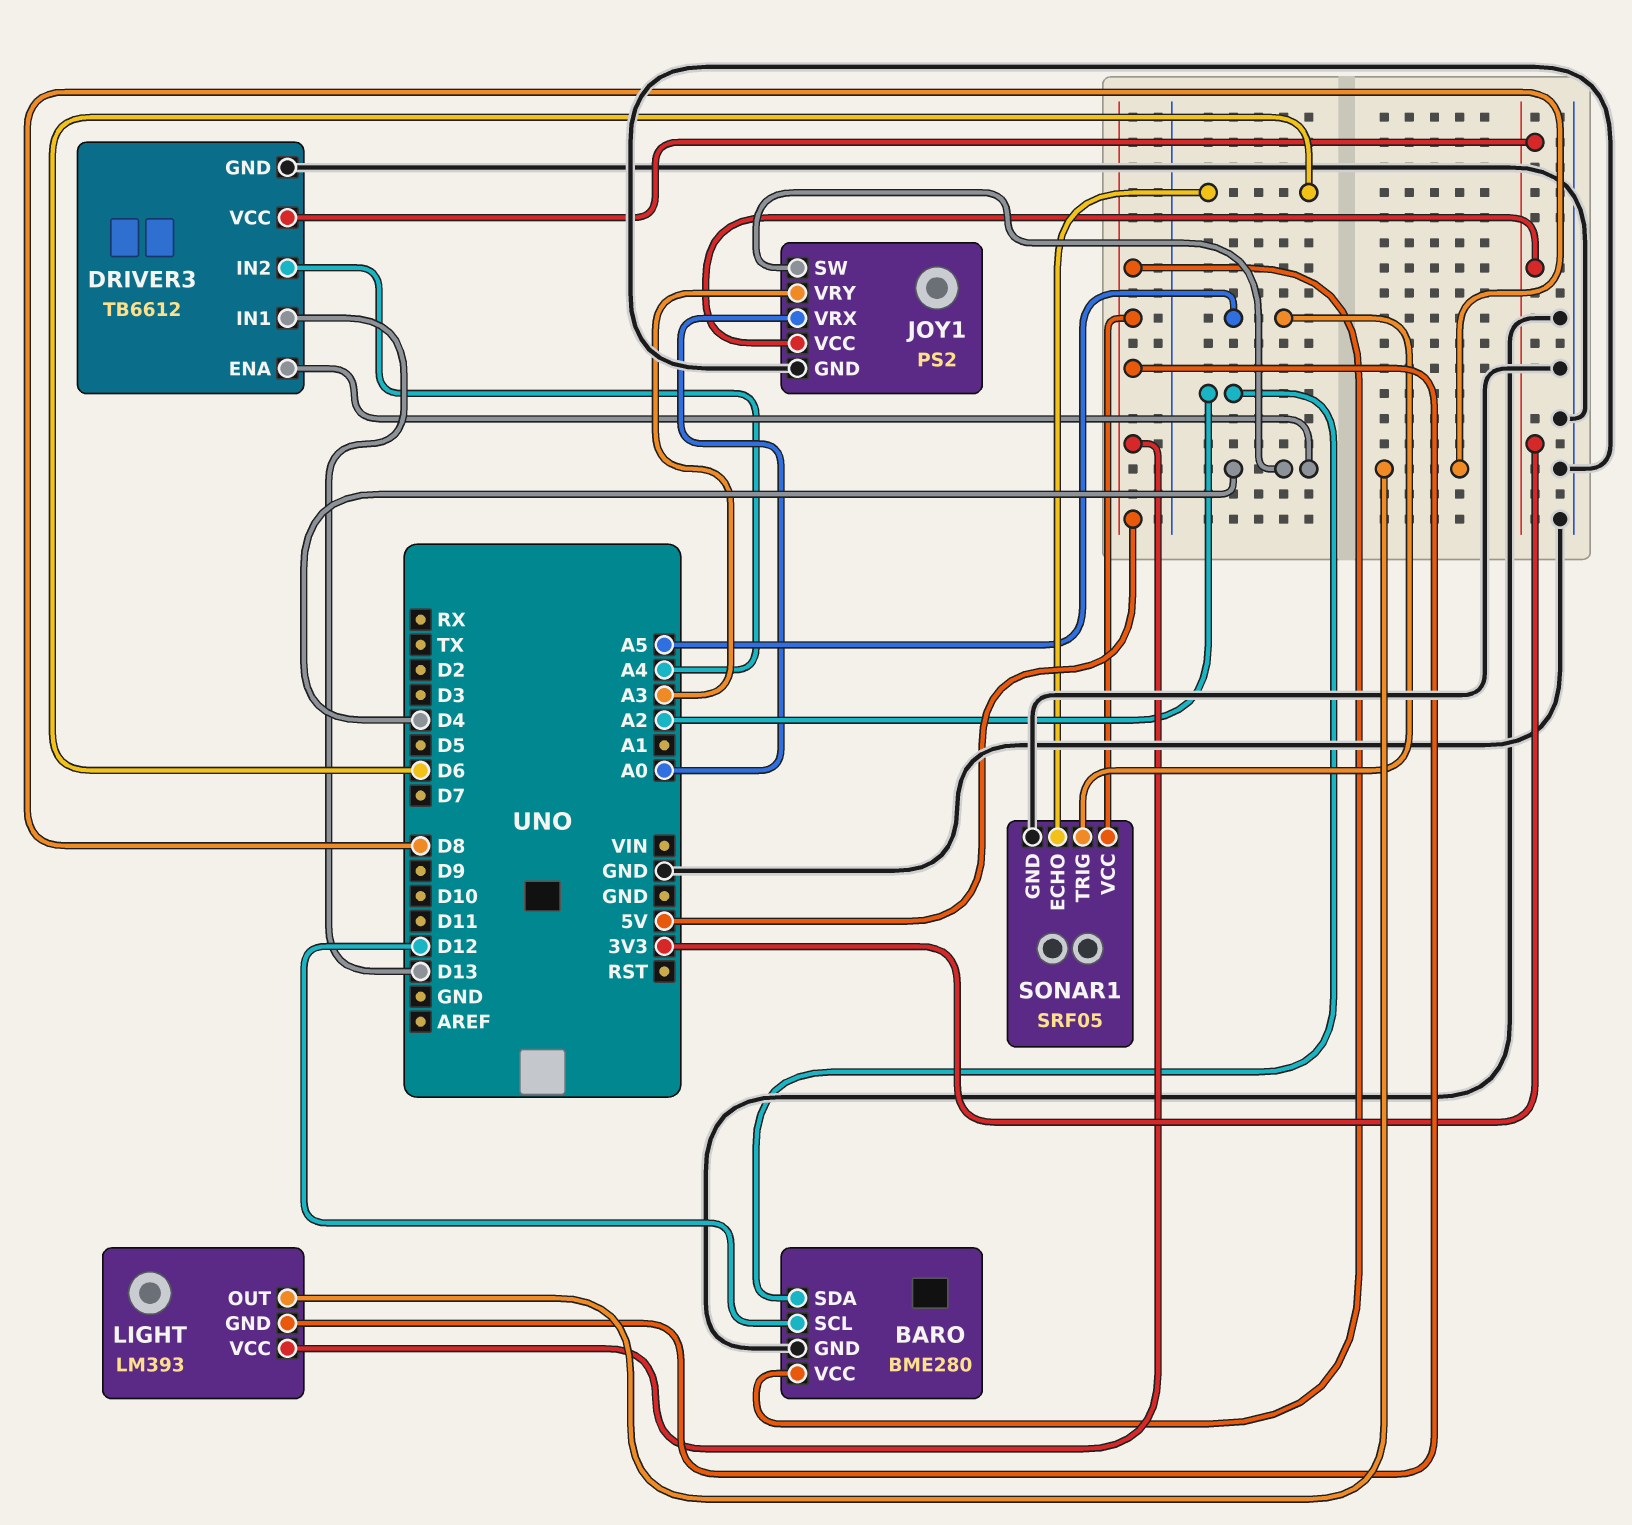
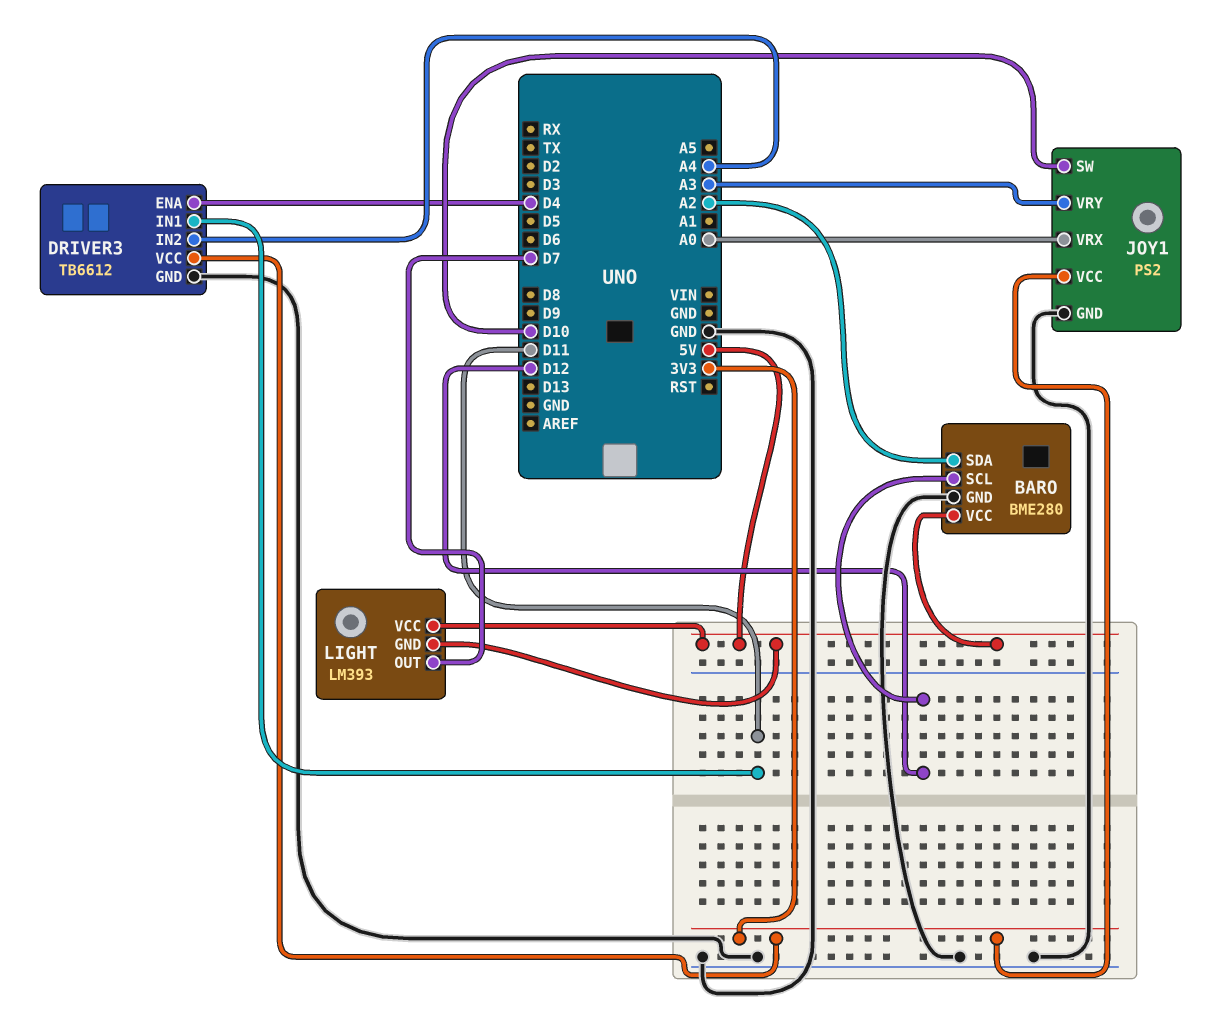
DRIVER3 pin IN1: D13 -> D11
JOY1 pin SW: D4 -> D10
LIGHT pin OUT: D8 -> D7
SONAR1: SRF05 -> none
SONAR1 pin ECHO: D6 -> none
SONAR1 pin GND: GND -> none
SONAR1 pin TRIG: A5 -> none
SONAR1 pin VCC: 5V -> none

